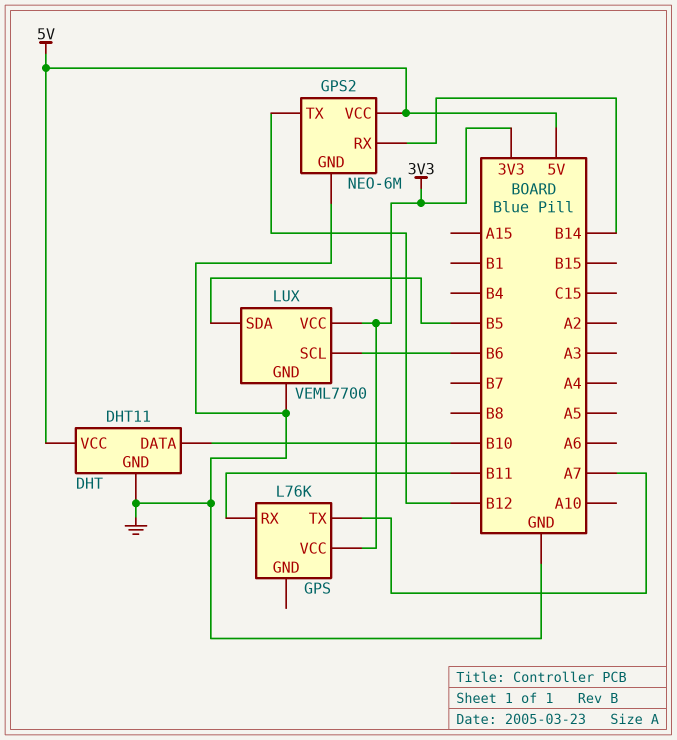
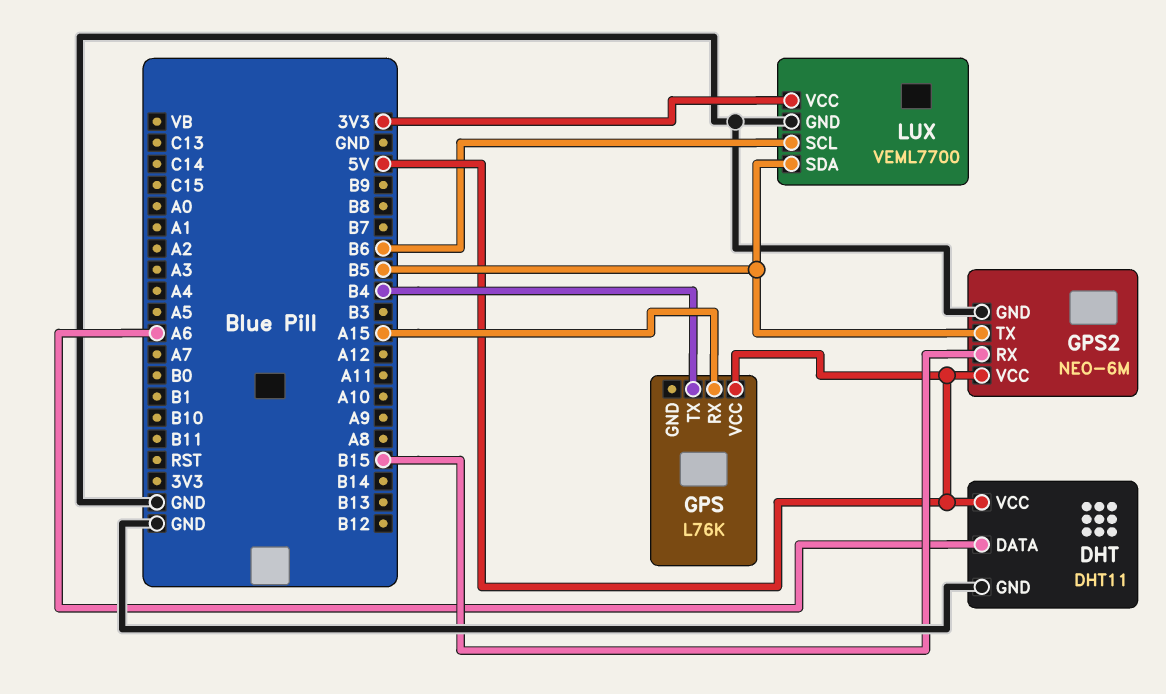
DHT pin DATA: B10 -> A6
GPS pin RX: B11 -> A15
GPS pin TX: A7 -> B4
GPS pin VCC: 3V3 -> 5V
GPS2 pin RX: B14 -> B15
GPS2 pin TX: B12 -> B5

